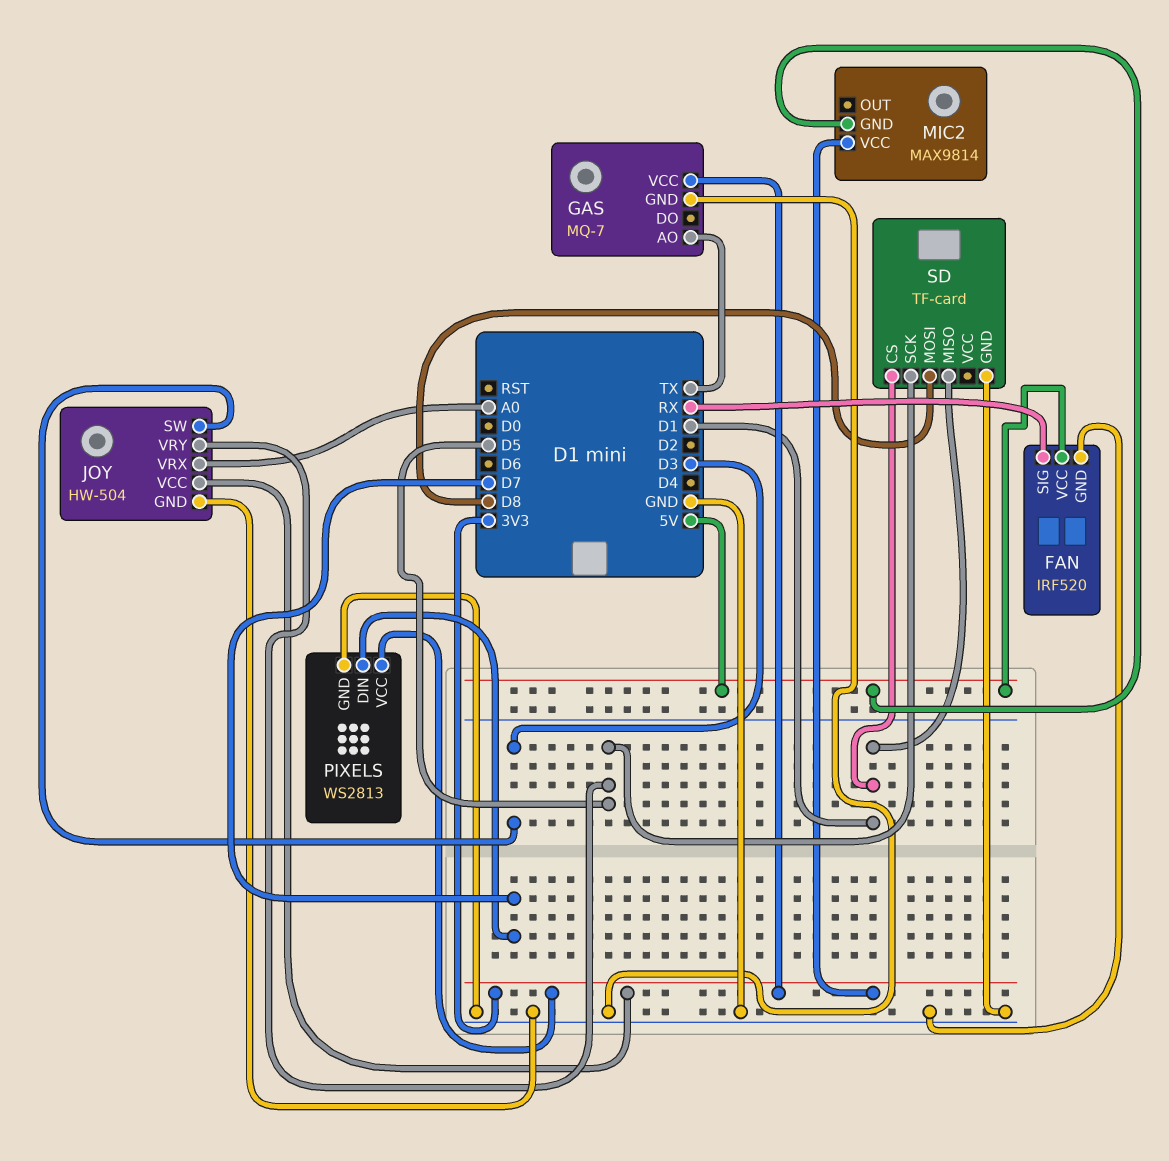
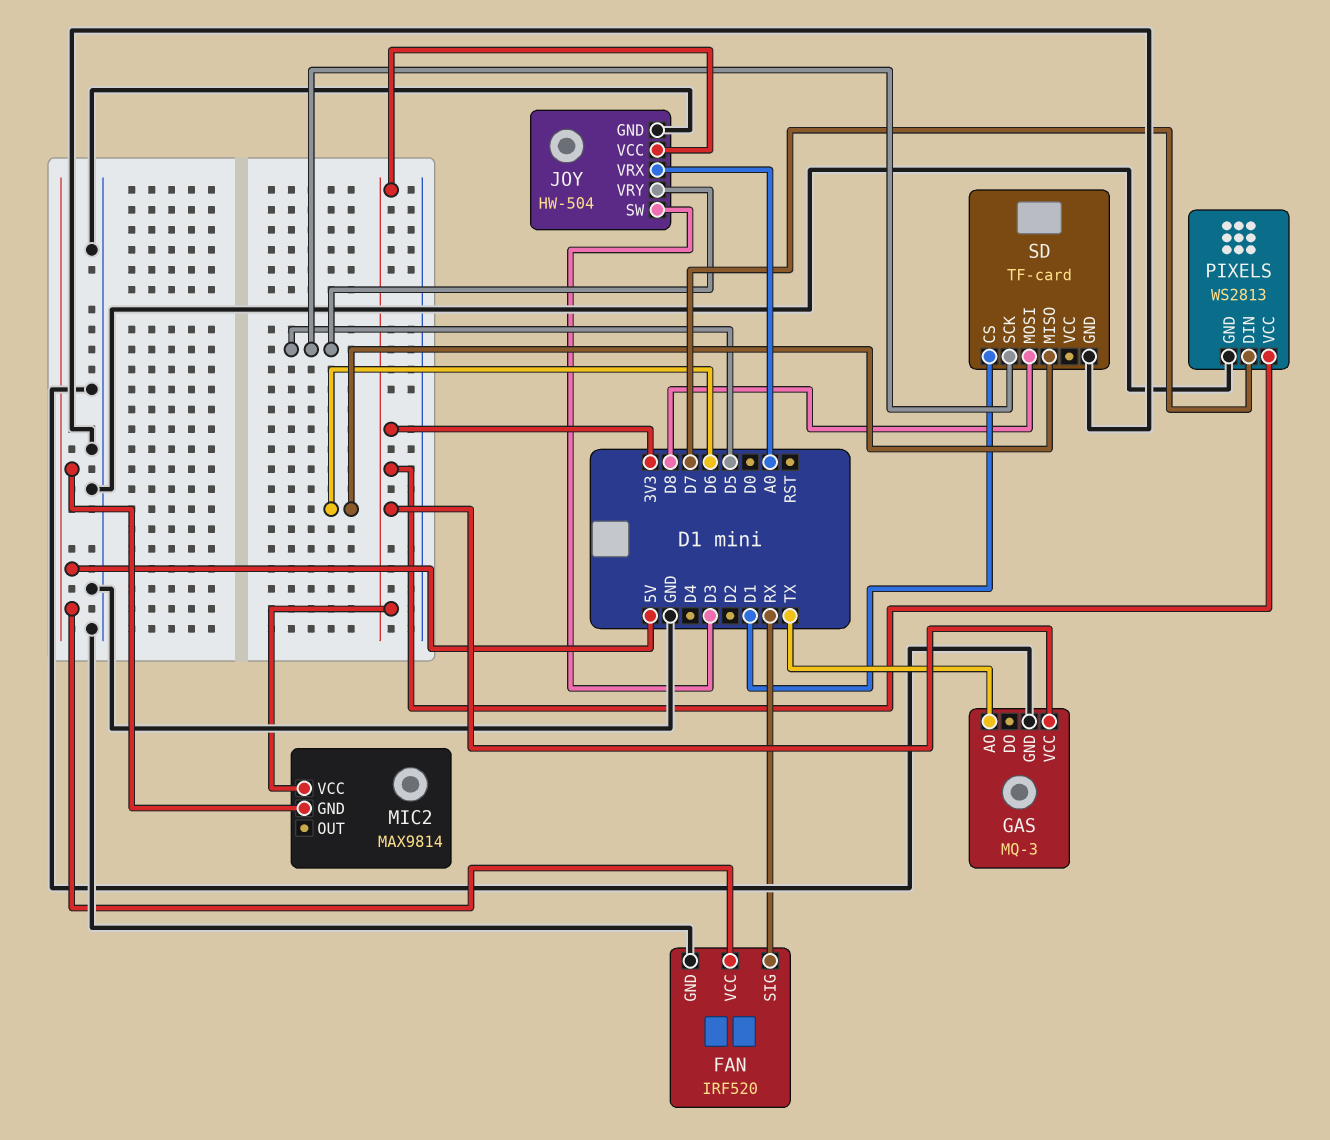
GAS: MQ-7 -> MQ-3
SD pin MISO: D1 -> D6

